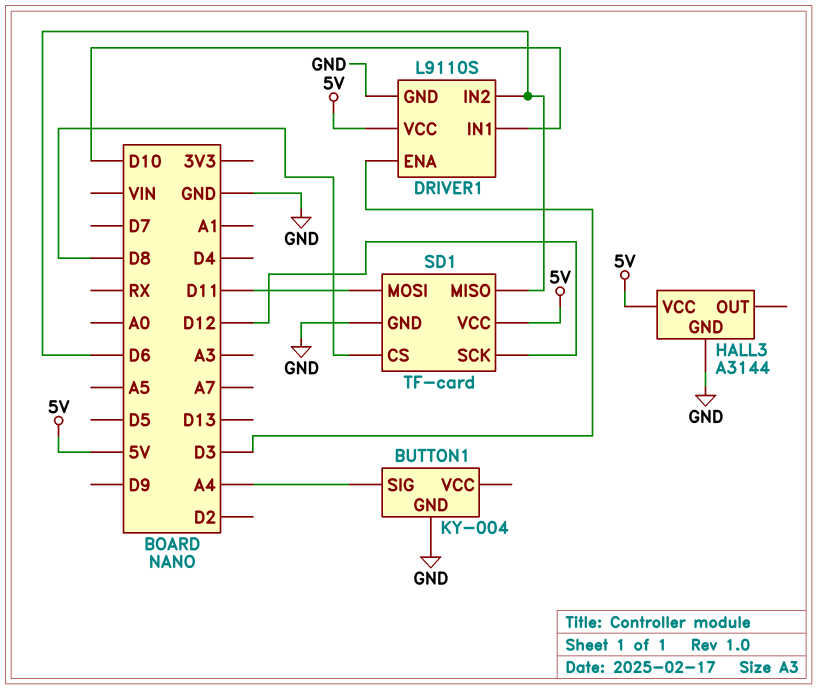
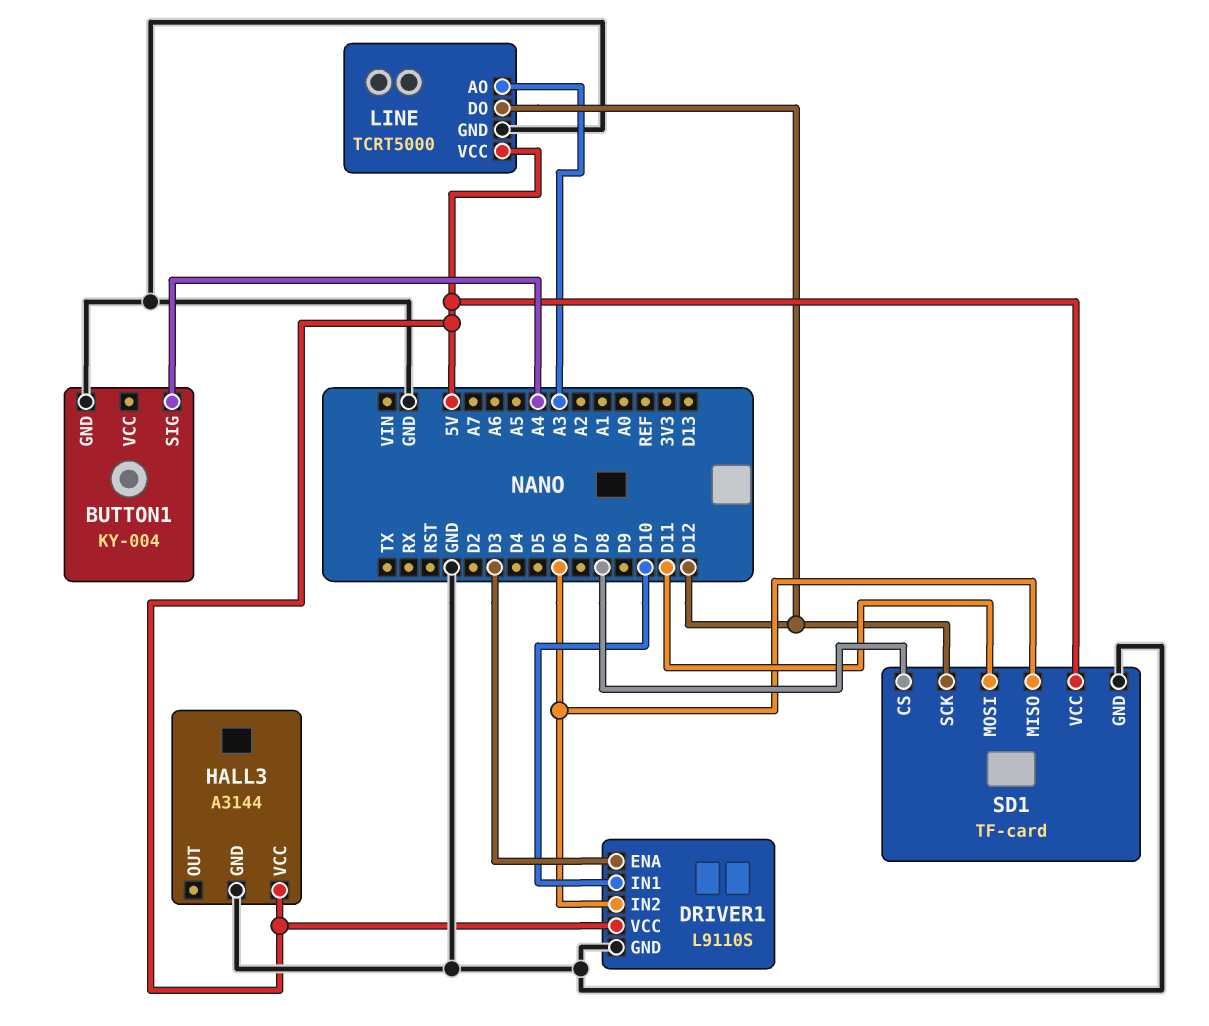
LINE: none -> TCRT5000
LINE pin AO: none -> A3
LINE pin DO: none -> D12
LINE pin GND: none -> GND
LINE pin VCC: none -> 5V

